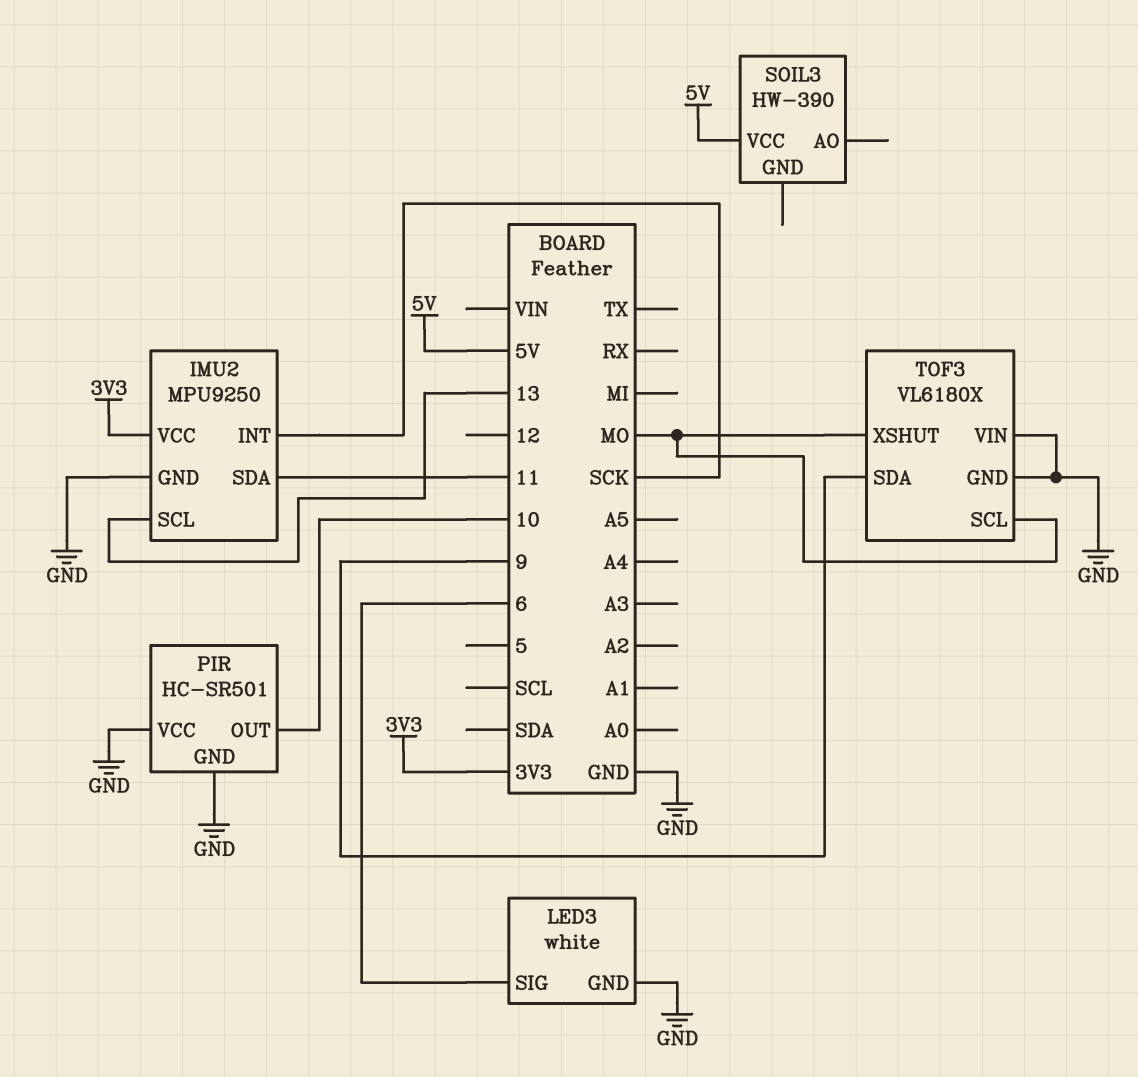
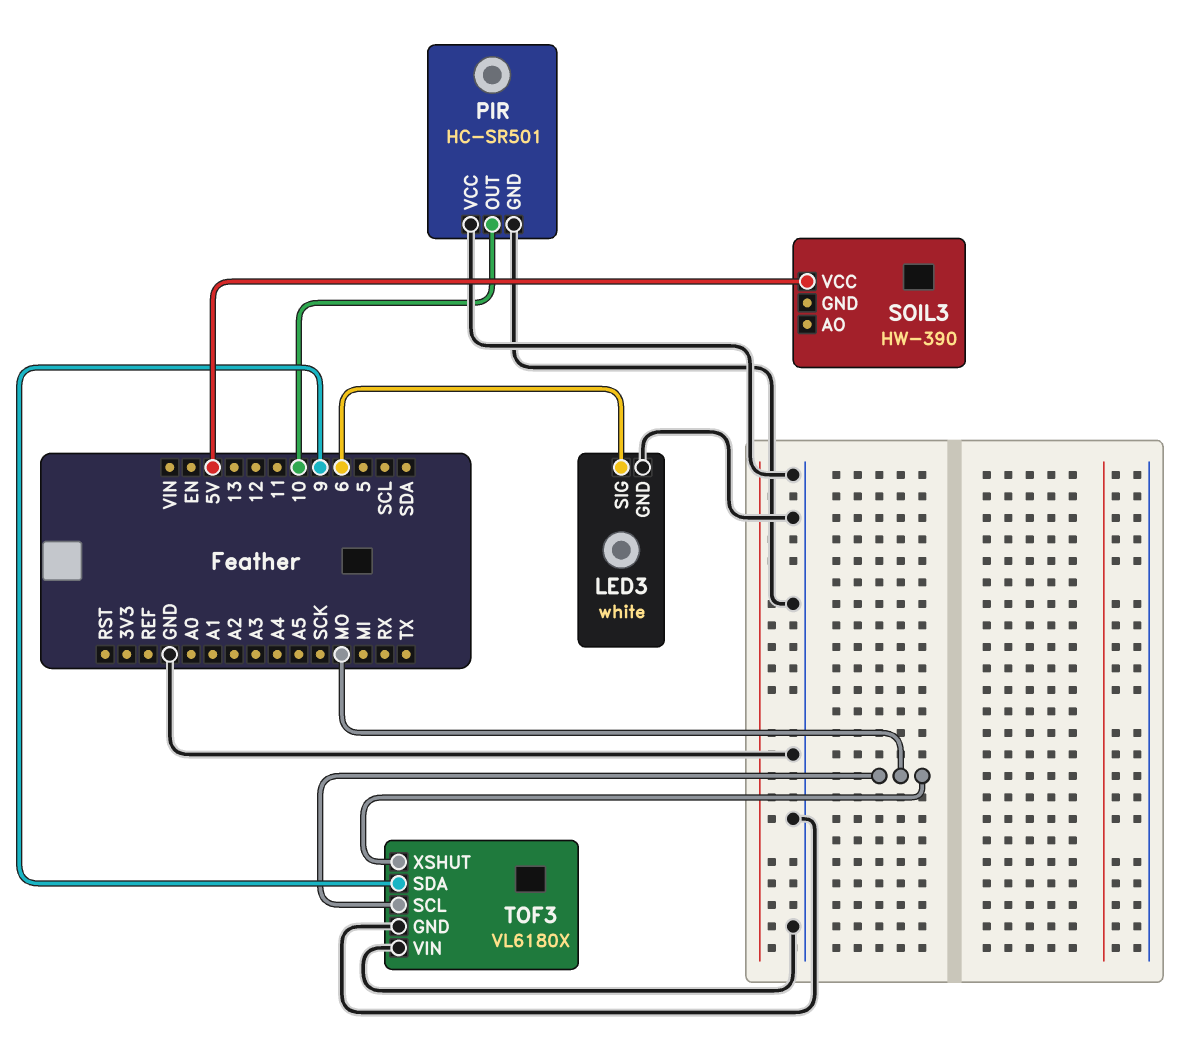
IMU2: MPU9250 -> none
IMU2 pin GND: GND -> none
IMU2 pin INT: SCK -> none
IMU2 pin SCL: 13 -> none
IMU2 pin SDA: 11 -> none
IMU2 pin VCC: 3V3 -> none

